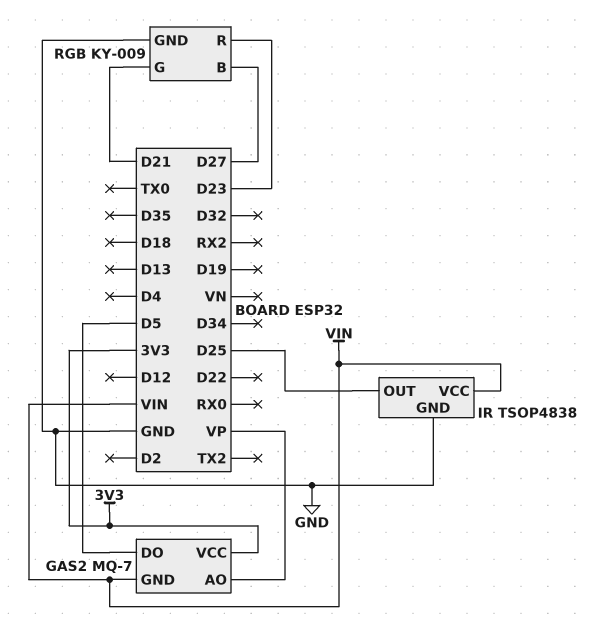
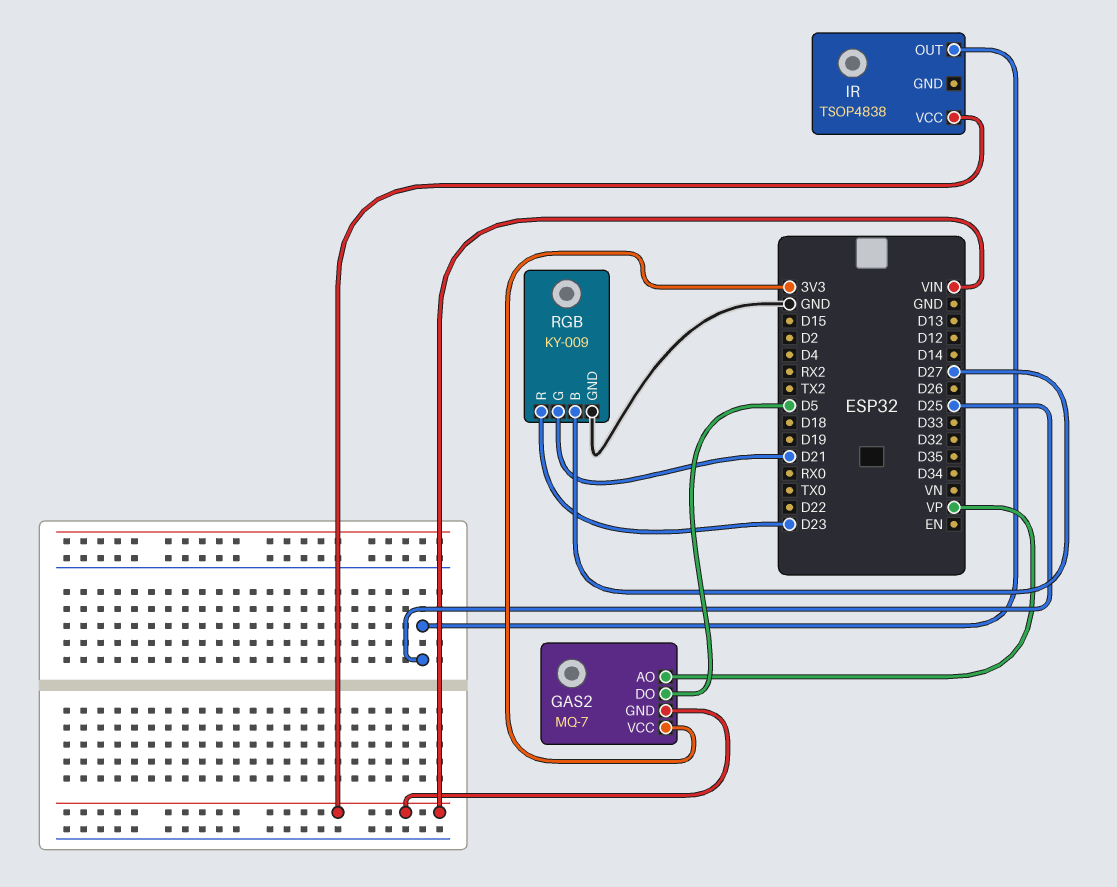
IR pin GND: GND -> none

